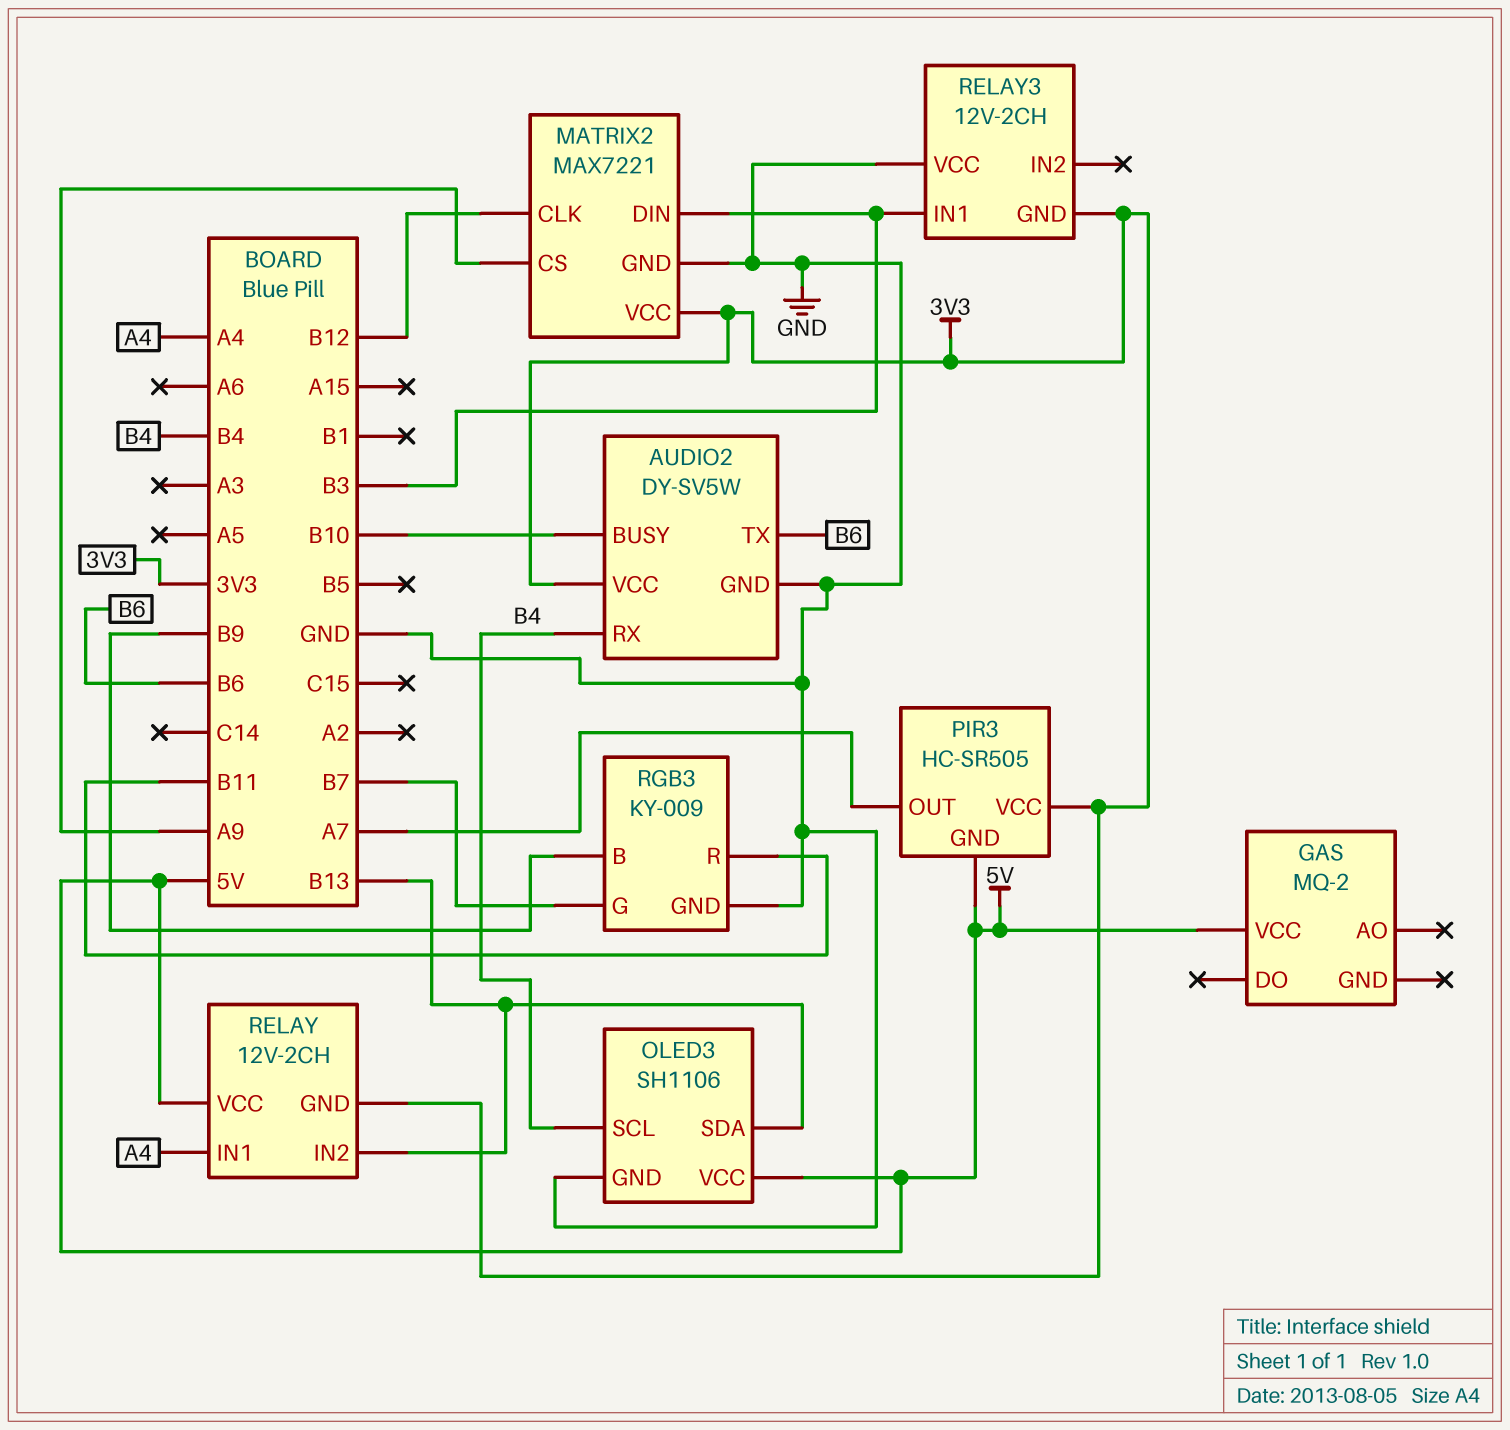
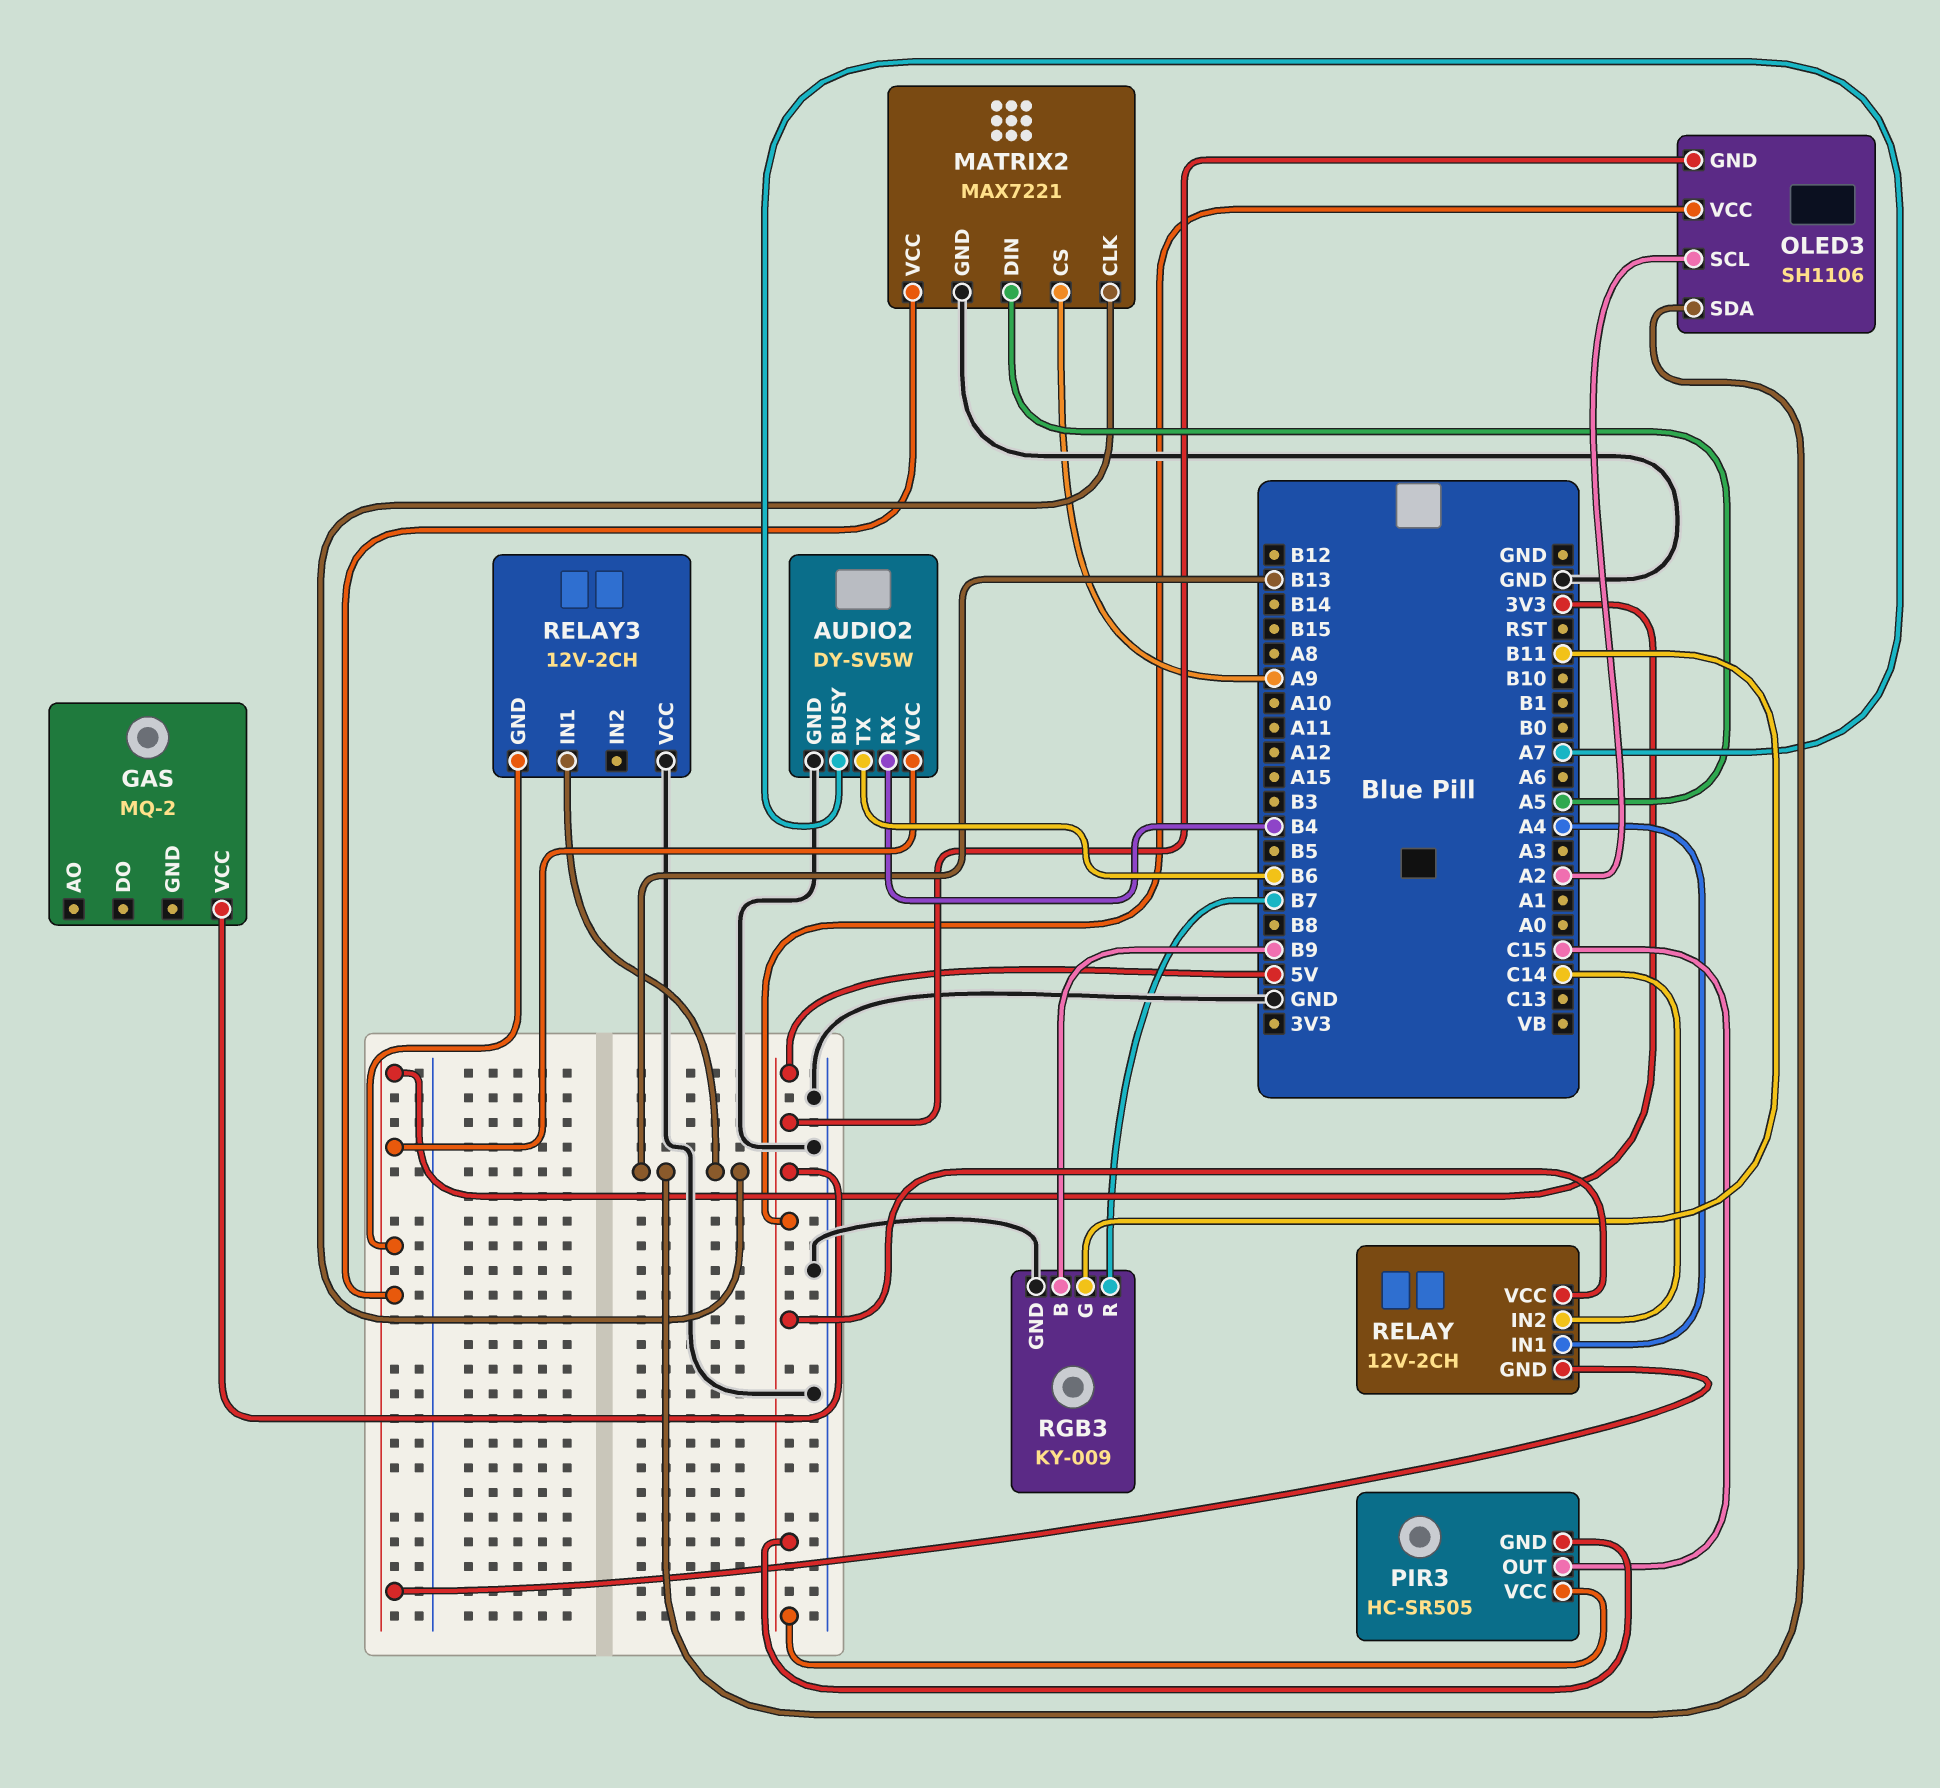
AUDIO2 pin BUSY: B10 -> A7
MATRIX2 pin CLK: B12 -> B13
MATRIX2 pin DIN: B3 -> A5
OLED3 pin GND: GND -> 5V
OLED3 pin SCL: B4 -> A2
PIR3 pin OUT: A7 -> C15
PIR3 pin VCC: 3V3 -> 5V
RELAY pin IN2: B13 -> C14
RELAY3 pin IN1: B3 -> B13
RGB3 pin G: B7 -> B11
RGB3 pin R: B11 -> B7

